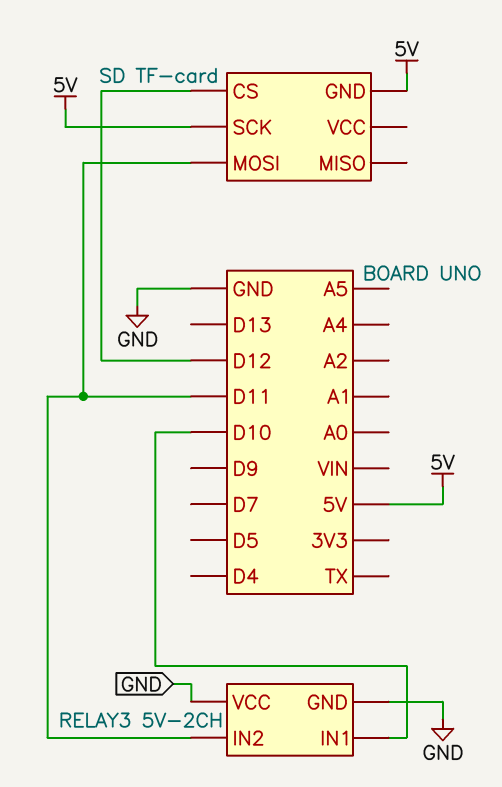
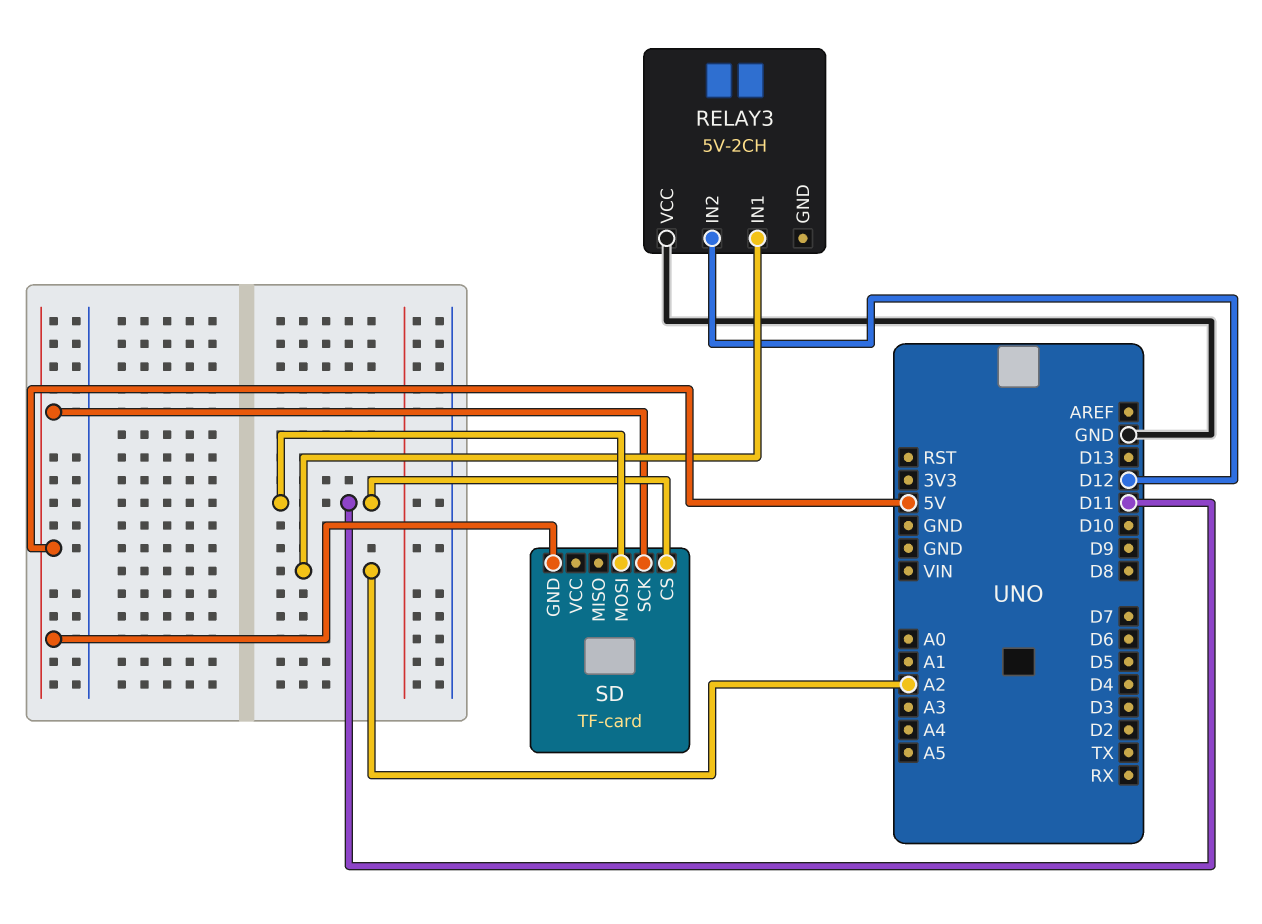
RELAY3 pin GND: GND -> none
RELAY3 pin IN1: D10 -> A2
RELAY3 pin IN2: D11 -> D12
SD pin CS: D12 -> D11

